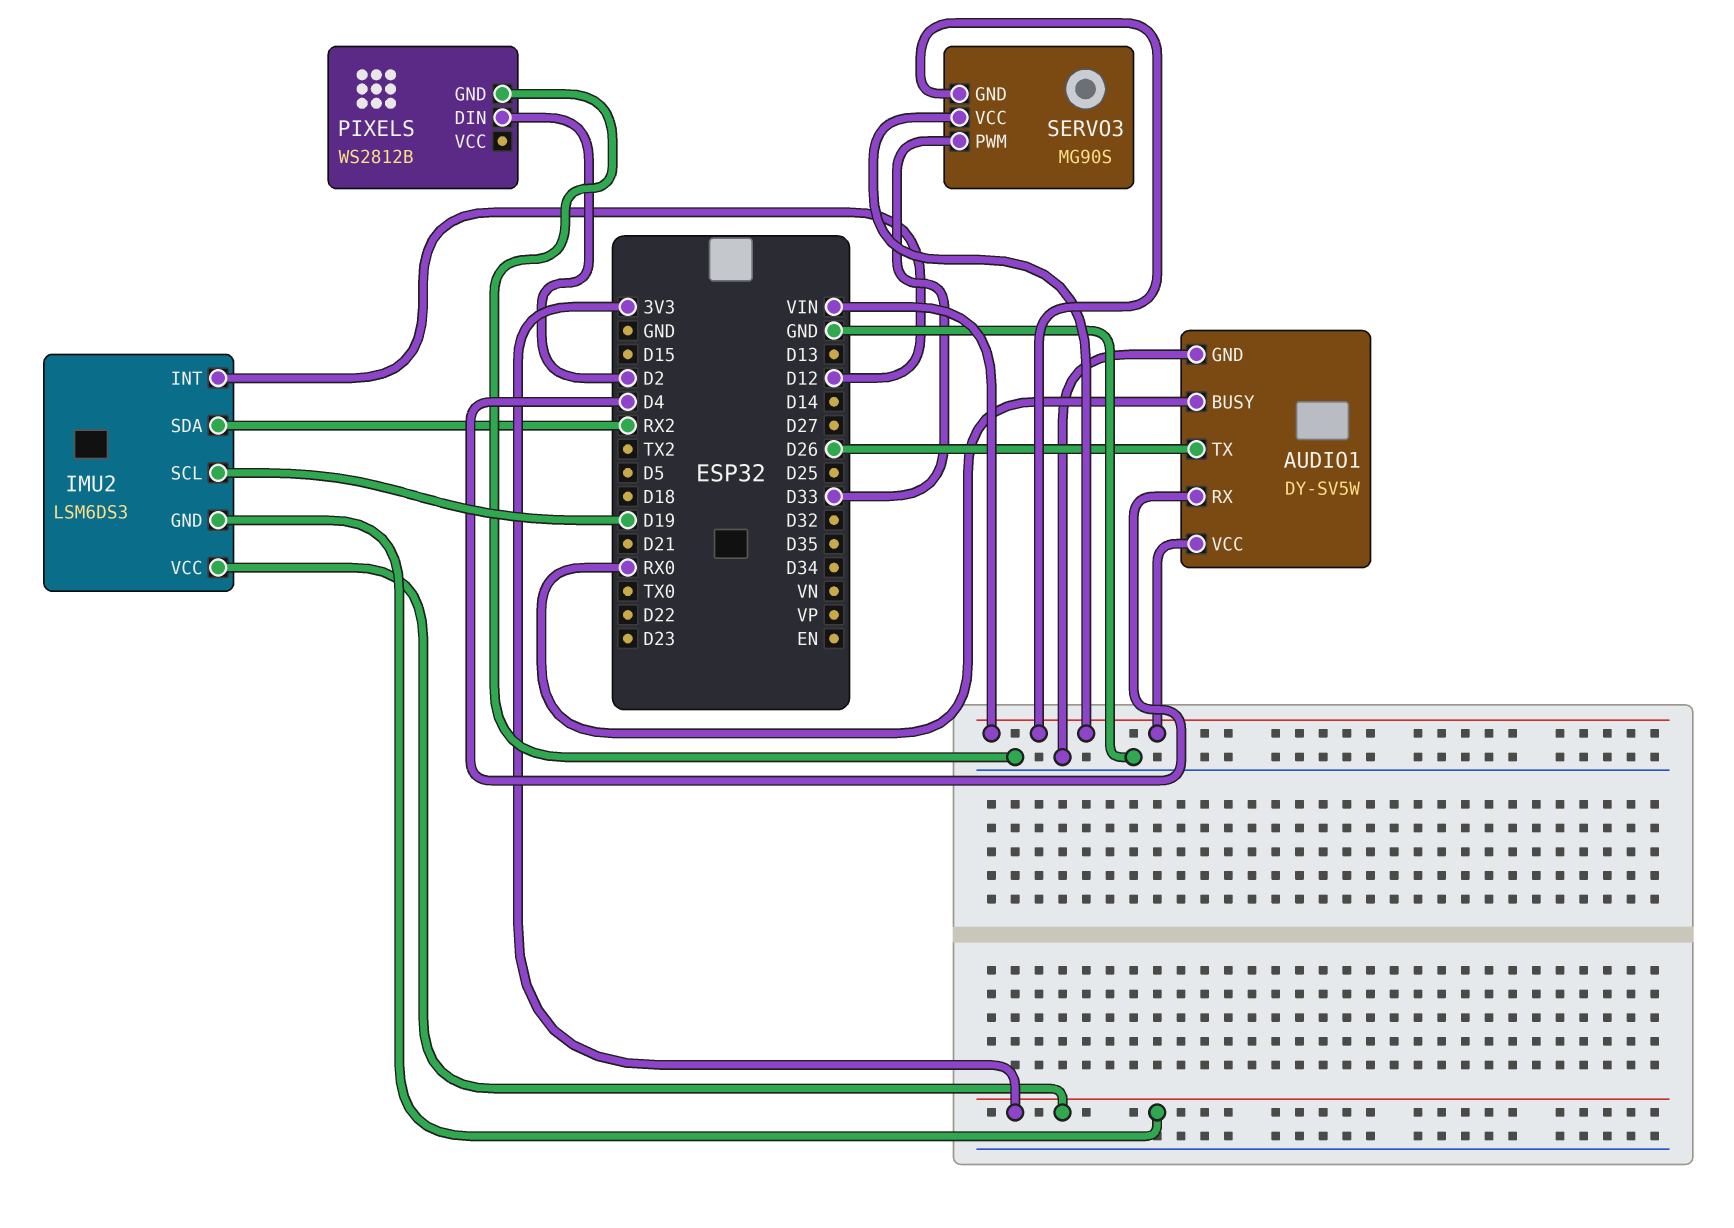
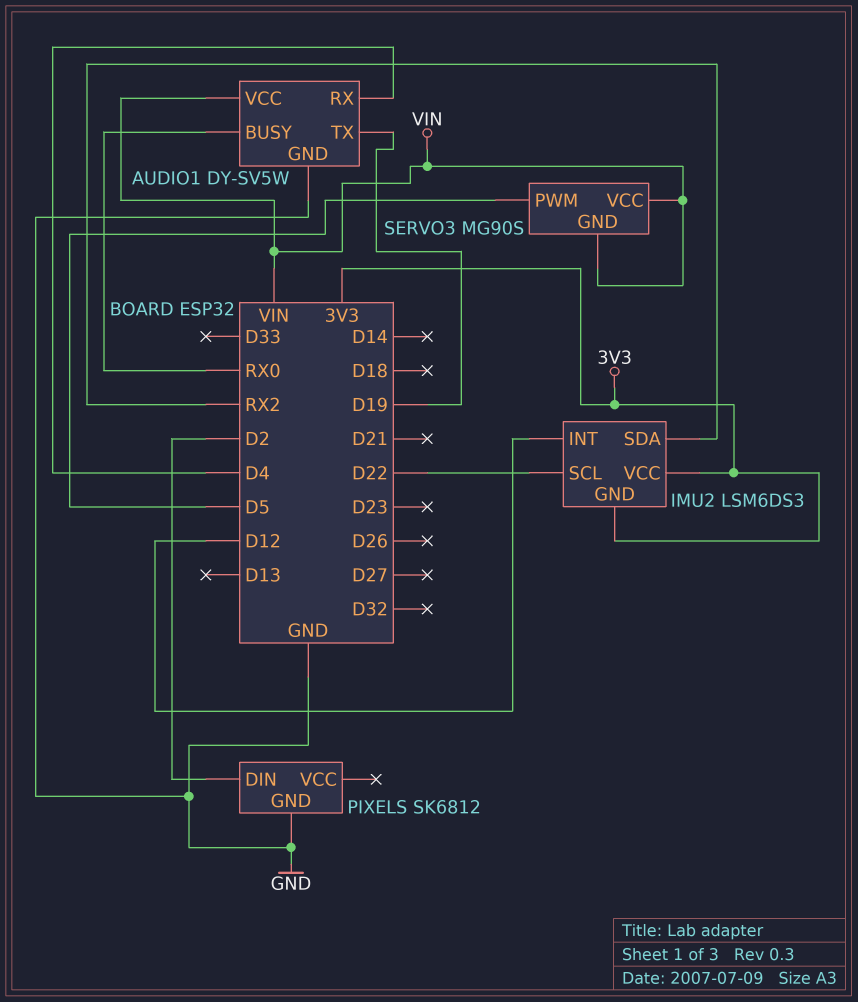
AUDIO1 pin TX: D26 -> D19
IMU2 pin SCL: D19 -> D22
PIXELS: WS2812B -> SK6812
SERVO3 pin PWM: D33 -> D5

